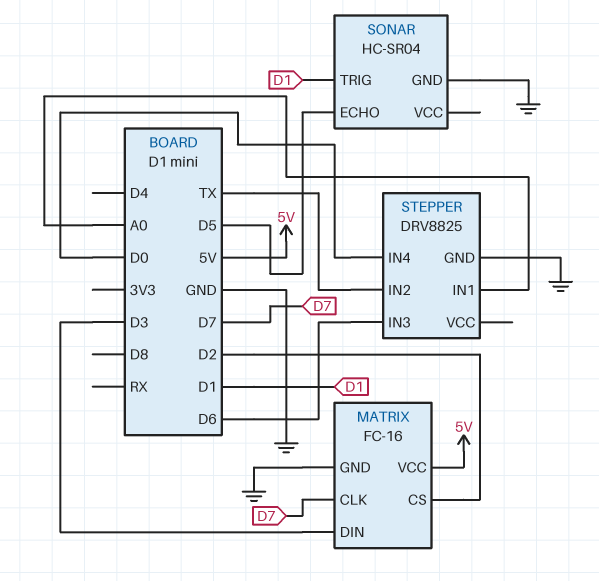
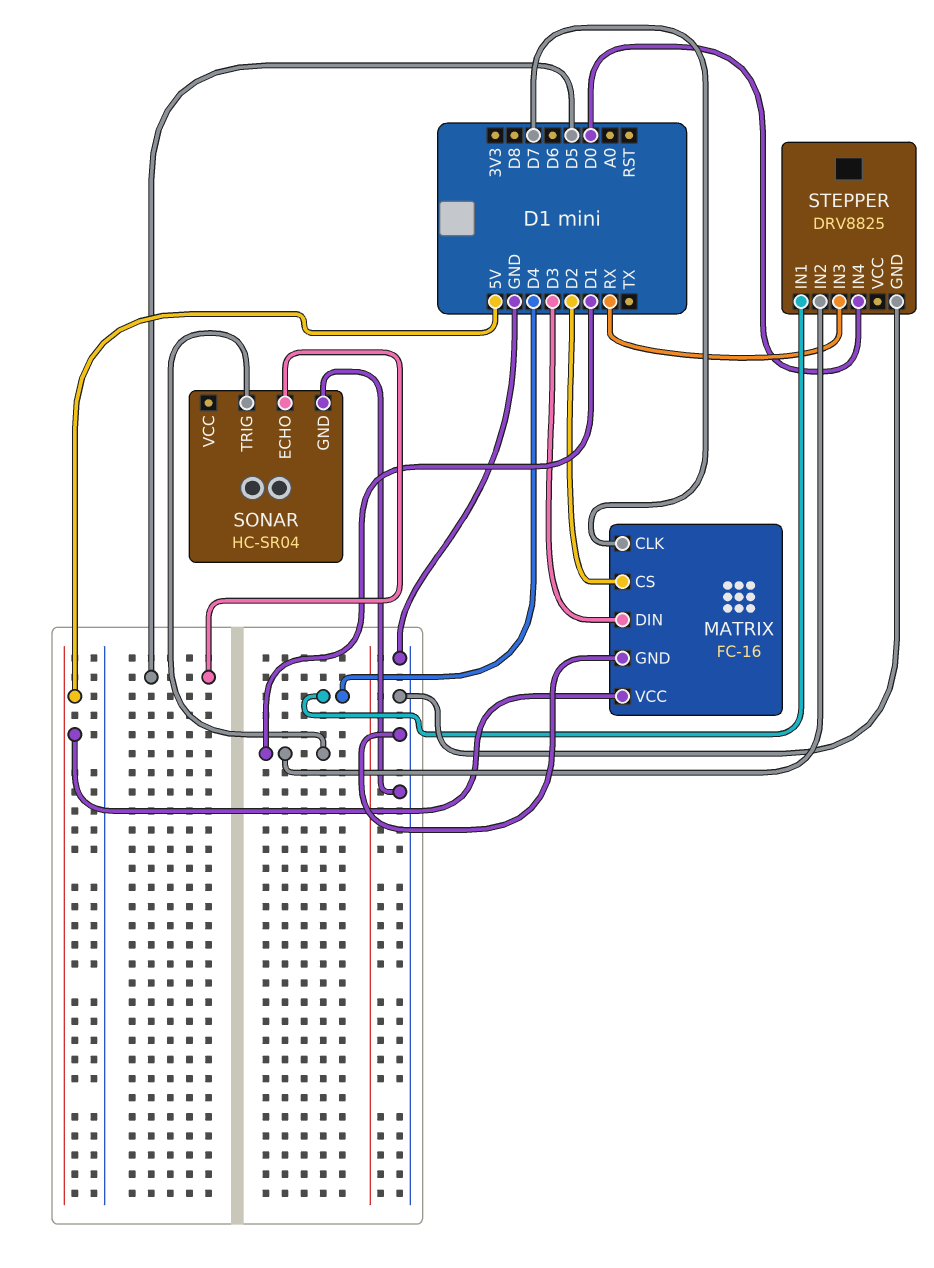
STEPPER pin IN1: A0 -> D4
STEPPER pin IN2: TX -> D1
STEPPER pin IN3: D6 -> RX

